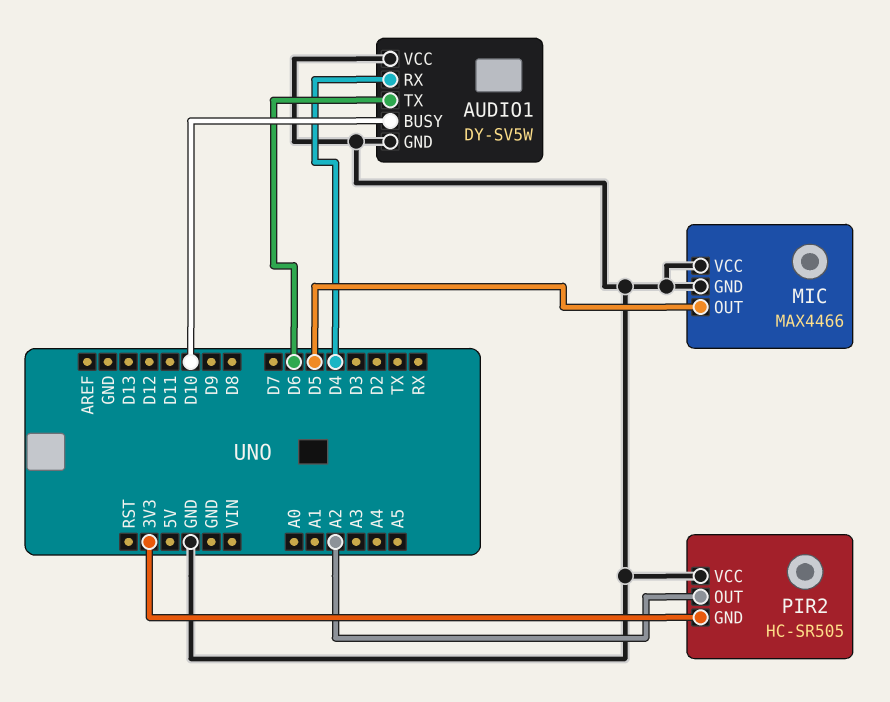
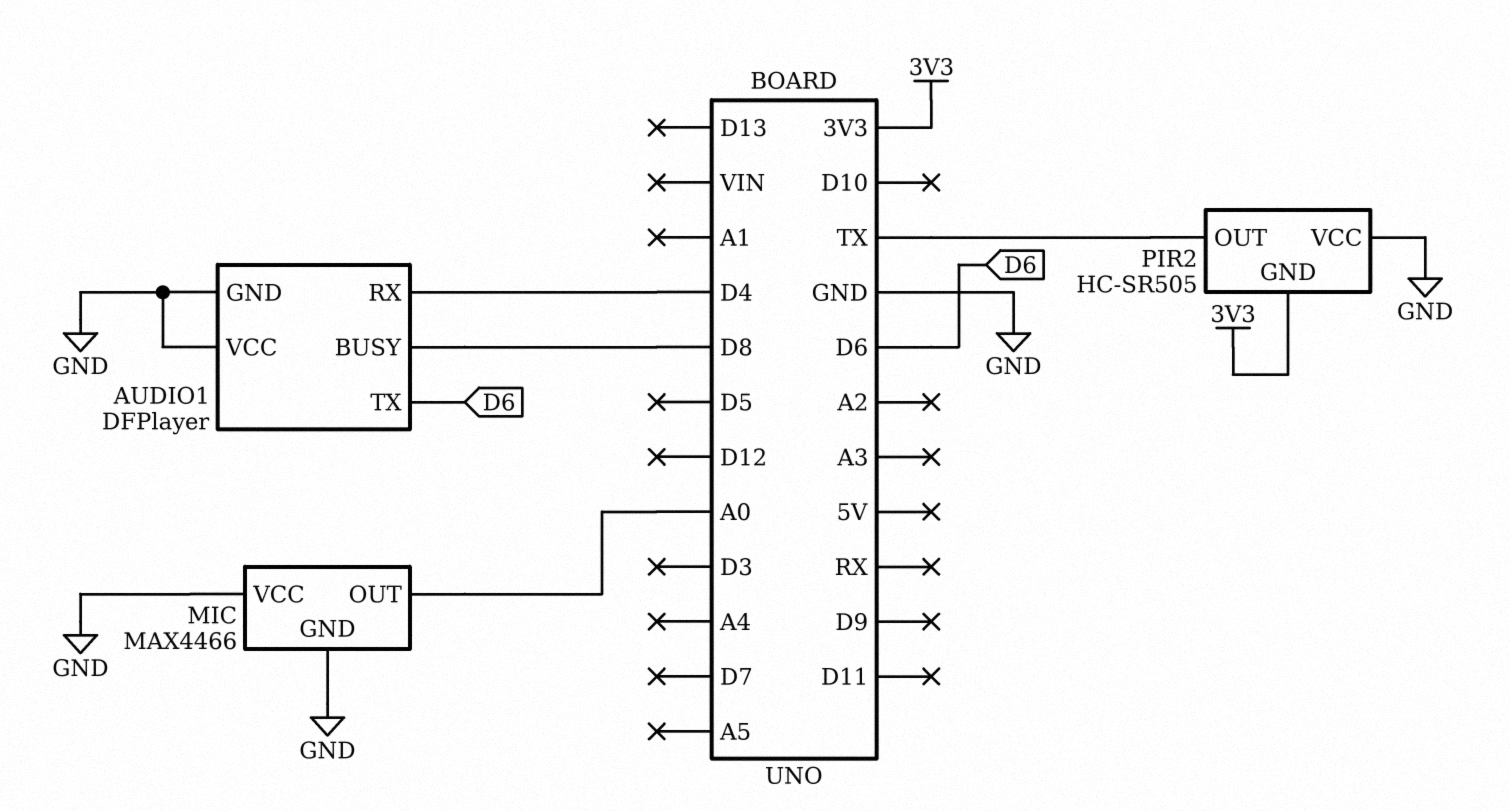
AUDIO1: DY-SV5W -> DFPlayer
AUDIO1 pin BUSY: D10 -> D8
MIC pin OUT: D5 -> A0
PIR2 pin OUT: A2 -> TX

